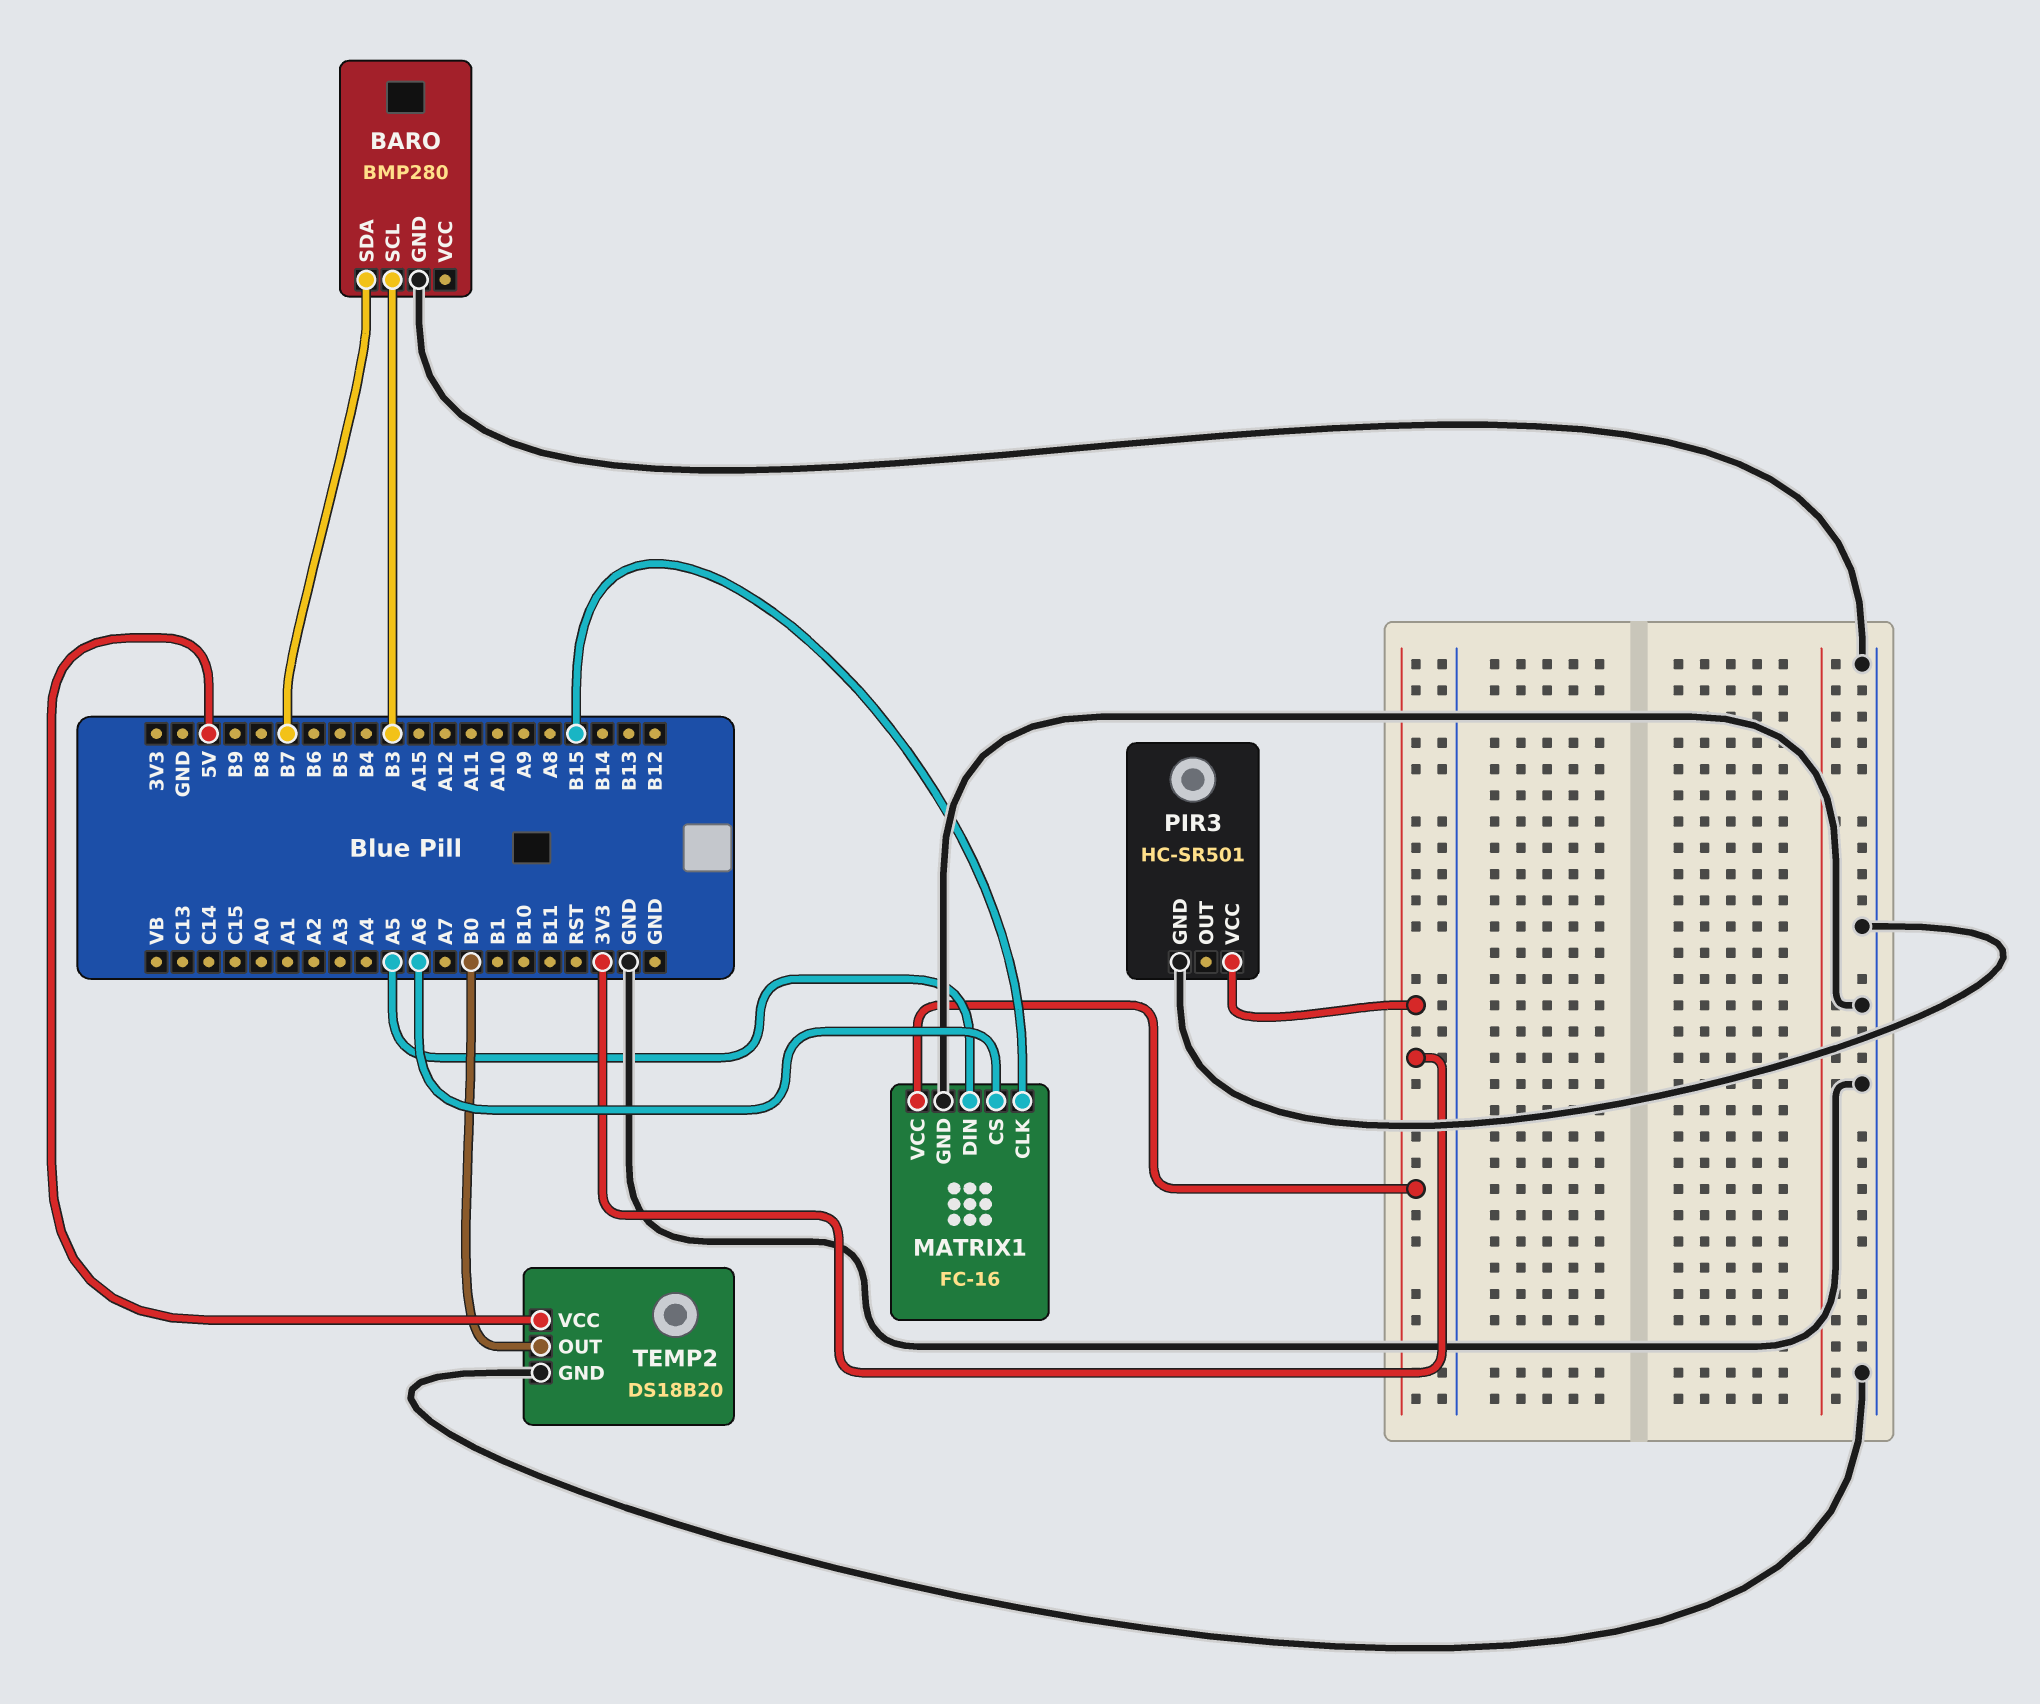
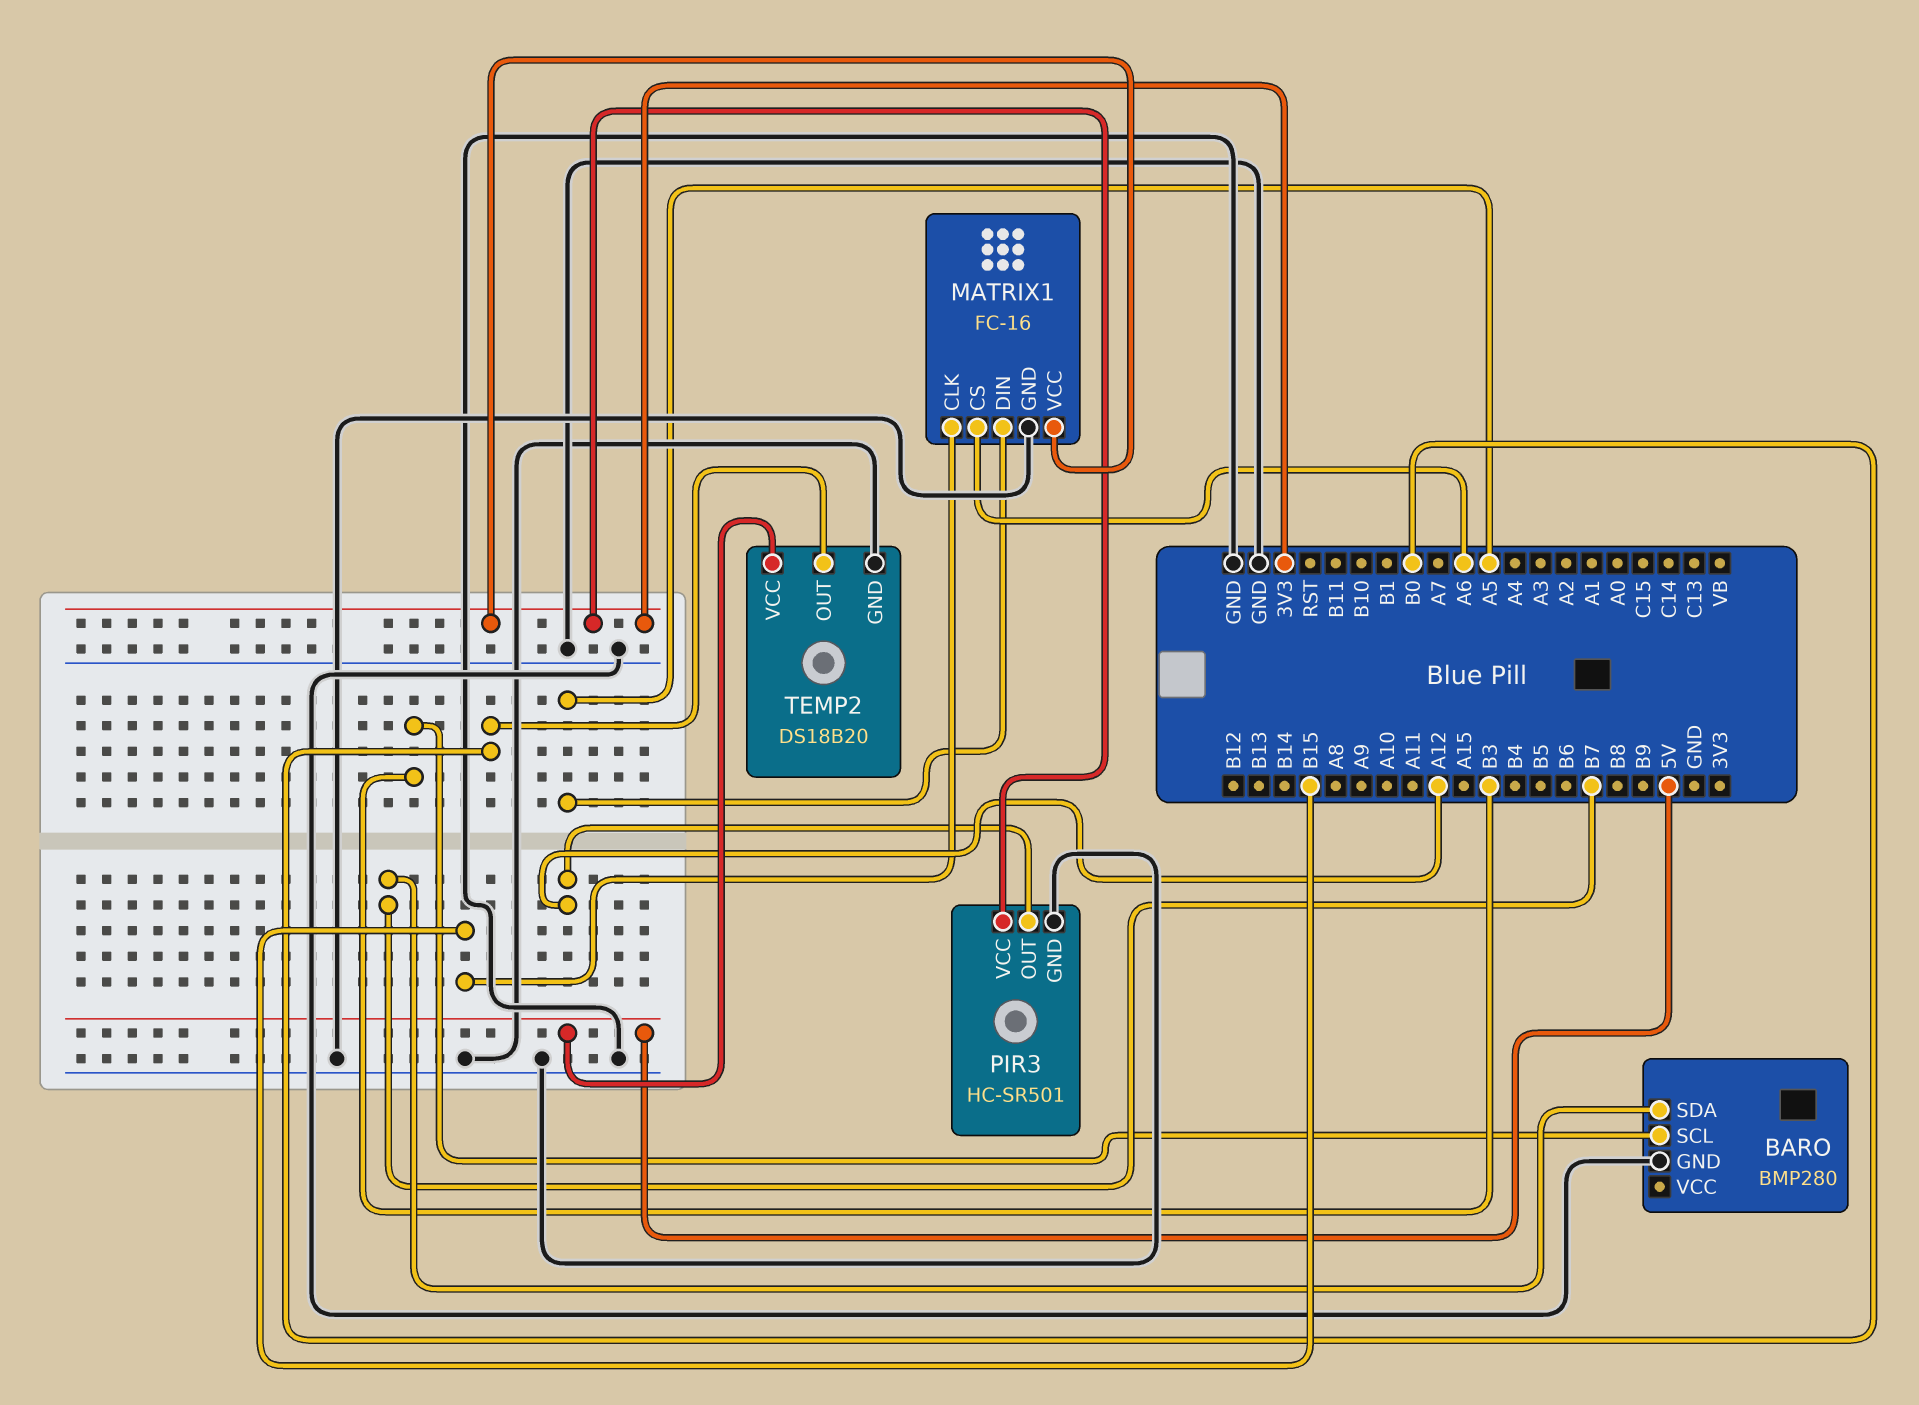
PIR3 pin OUT: none -> A12

